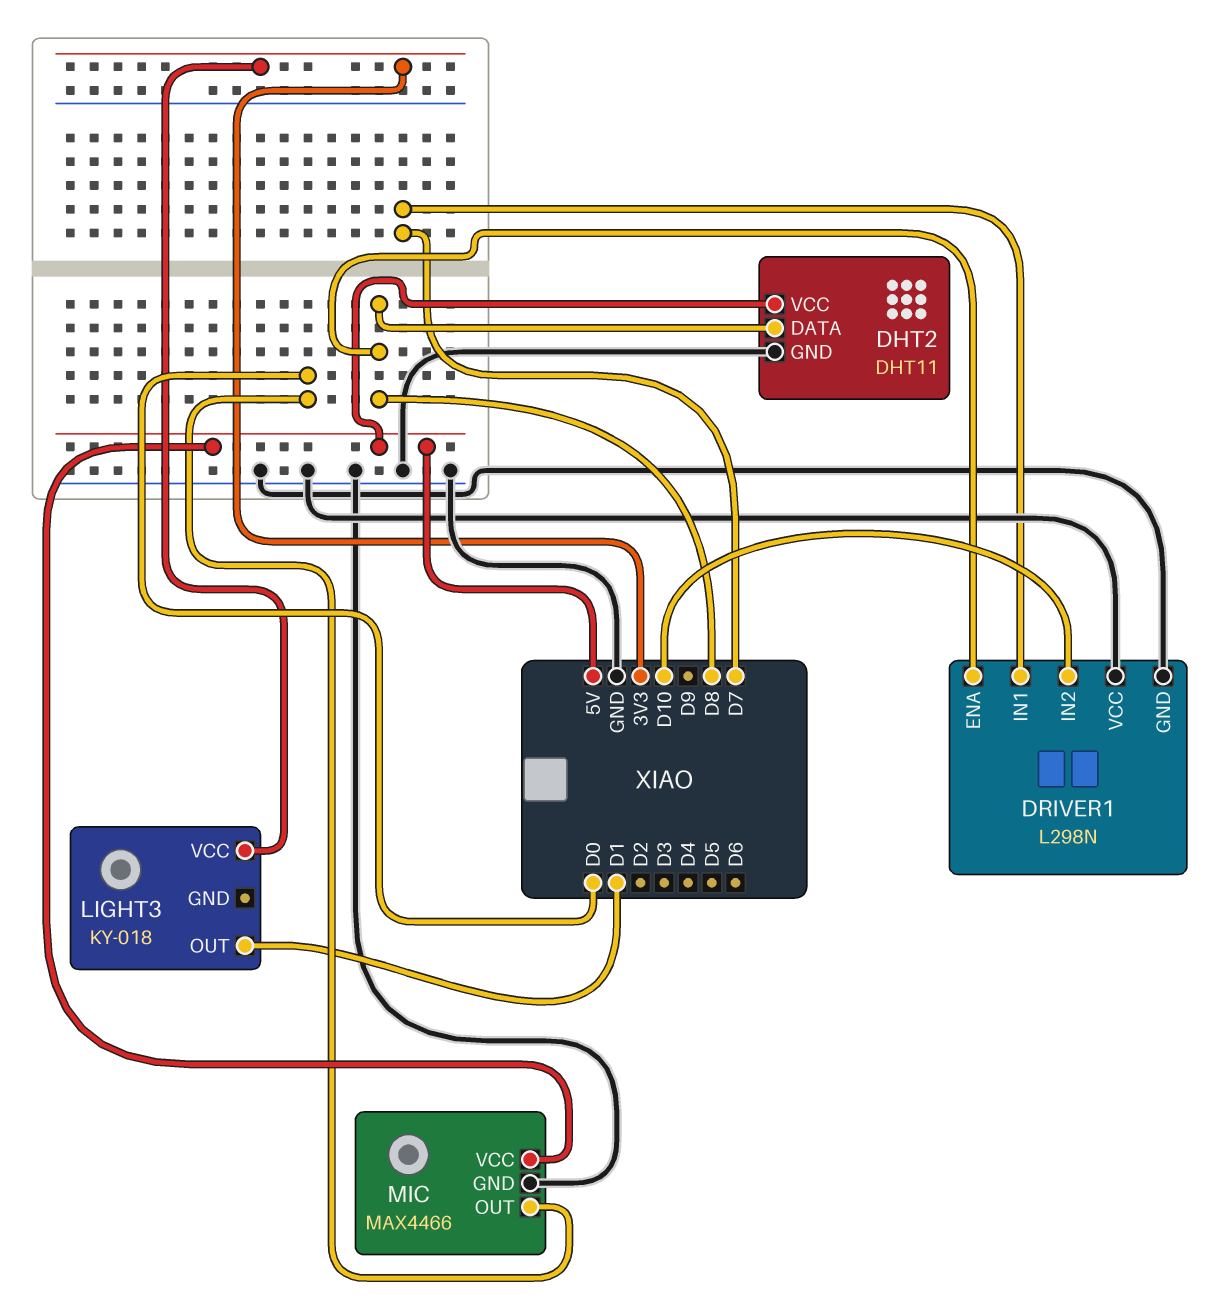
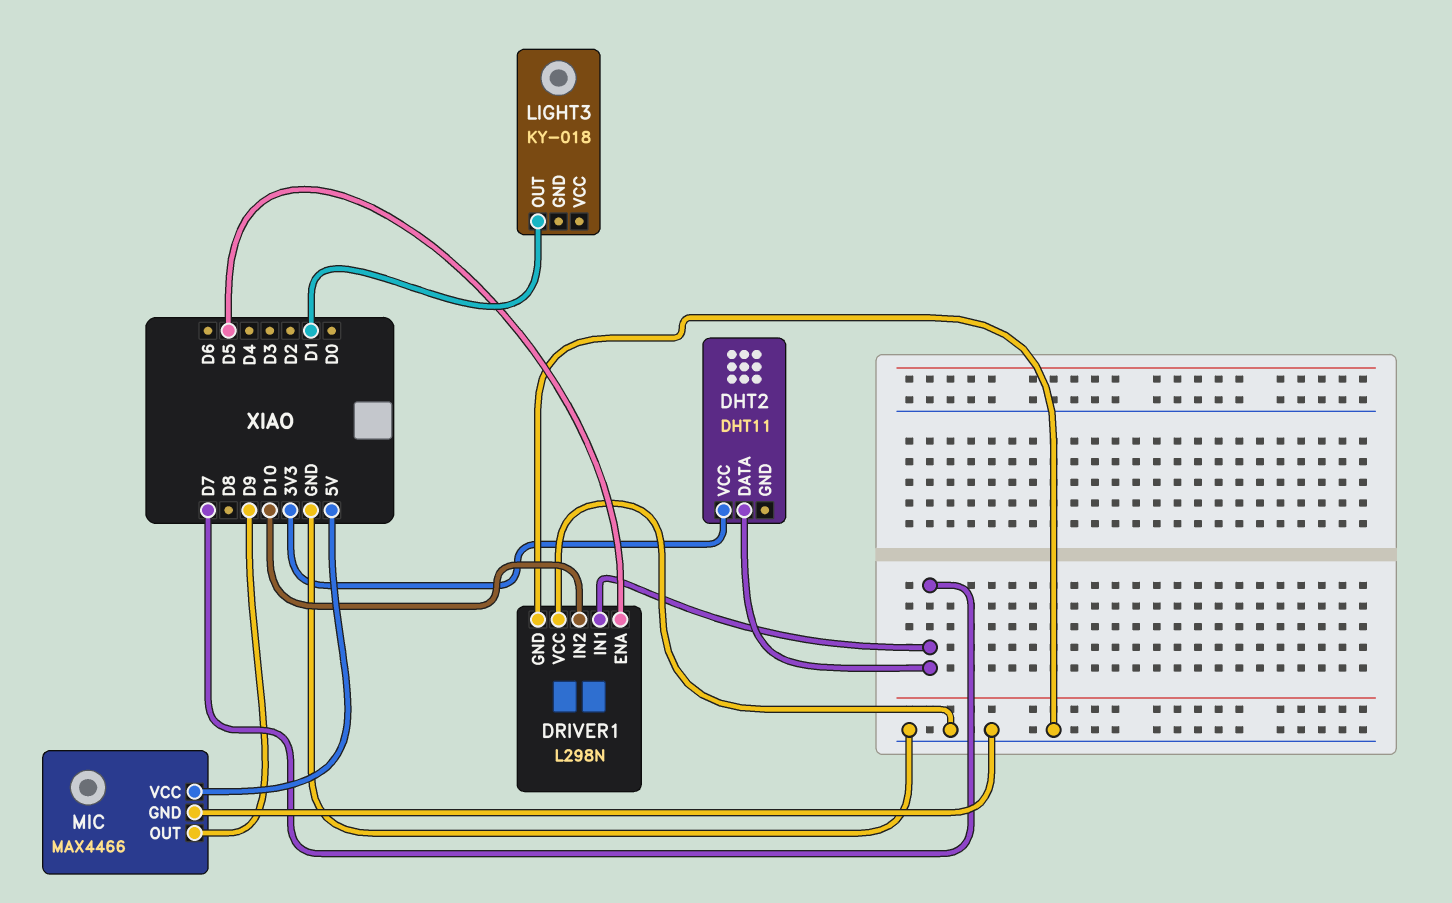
DHT2 pin DATA: D8 -> D7
DHT2 pin GND: GND -> none
DHT2 pin VCC: 5V -> 3V3
DRIVER1 pin ENA: D8 -> D5
LIGHT3 pin VCC: 3V3 -> none
MIC pin OUT: D0 -> D9

